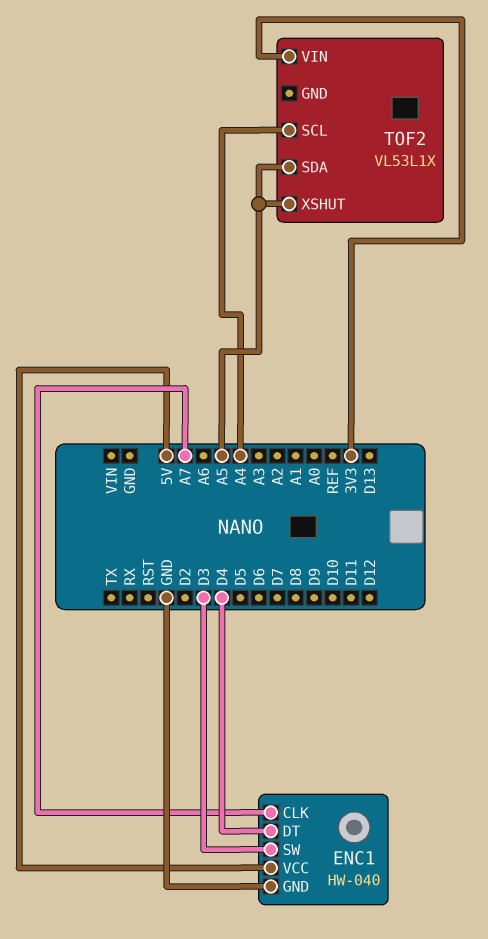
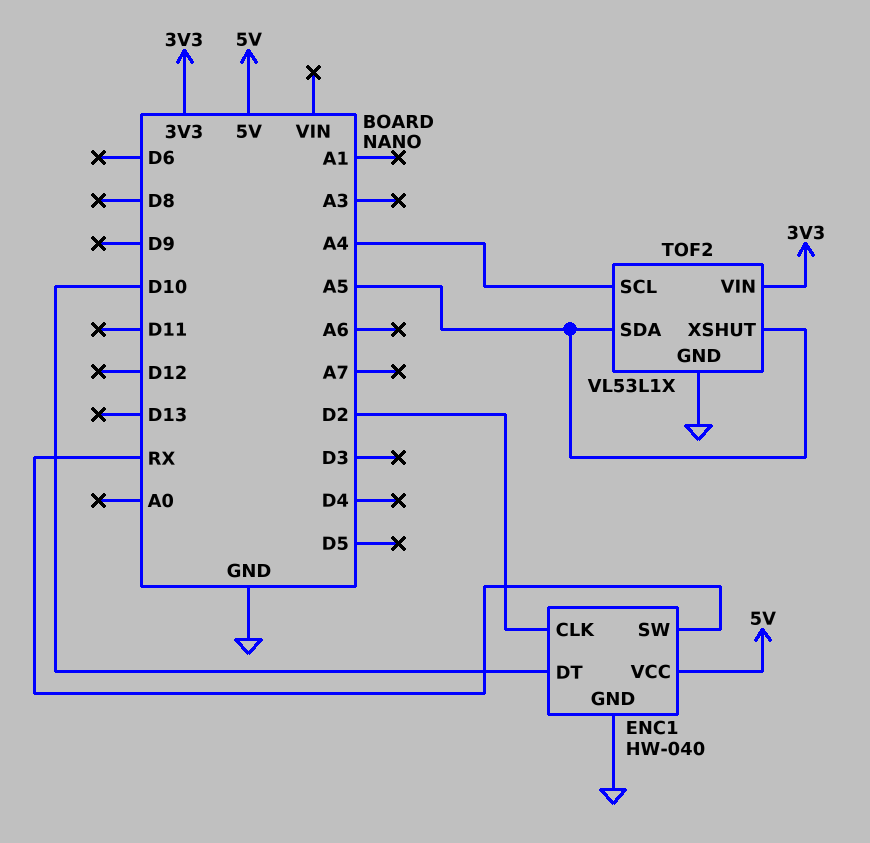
ENC1 pin CLK: A7 -> D2
ENC1 pin DT: D4 -> D10
ENC1 pin SW: D3 -> RX
TOF2 pin GND: none -> GND

